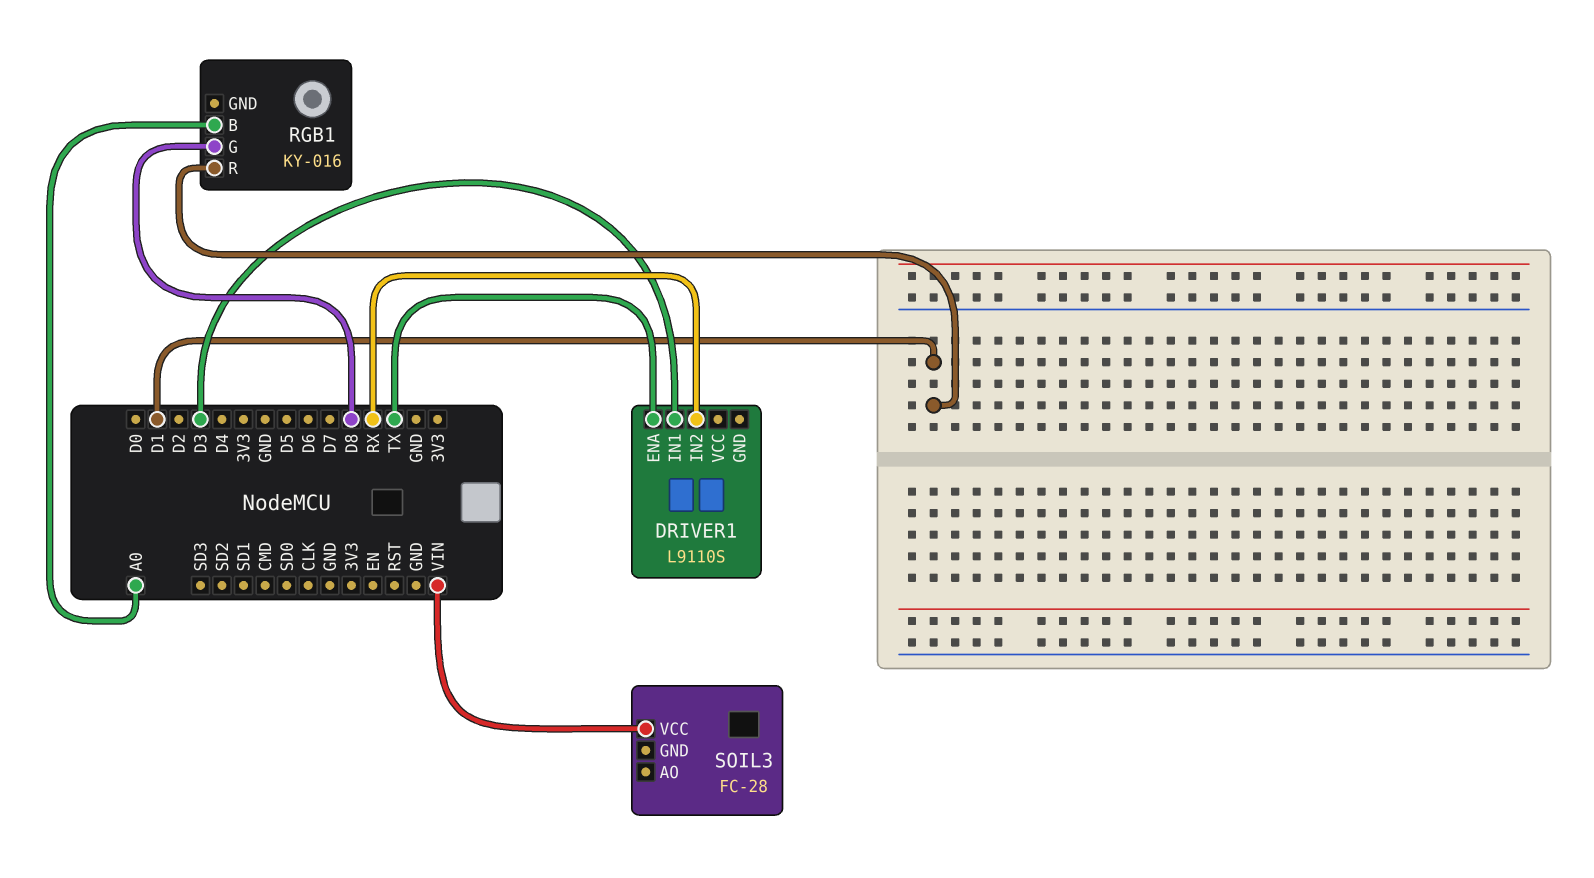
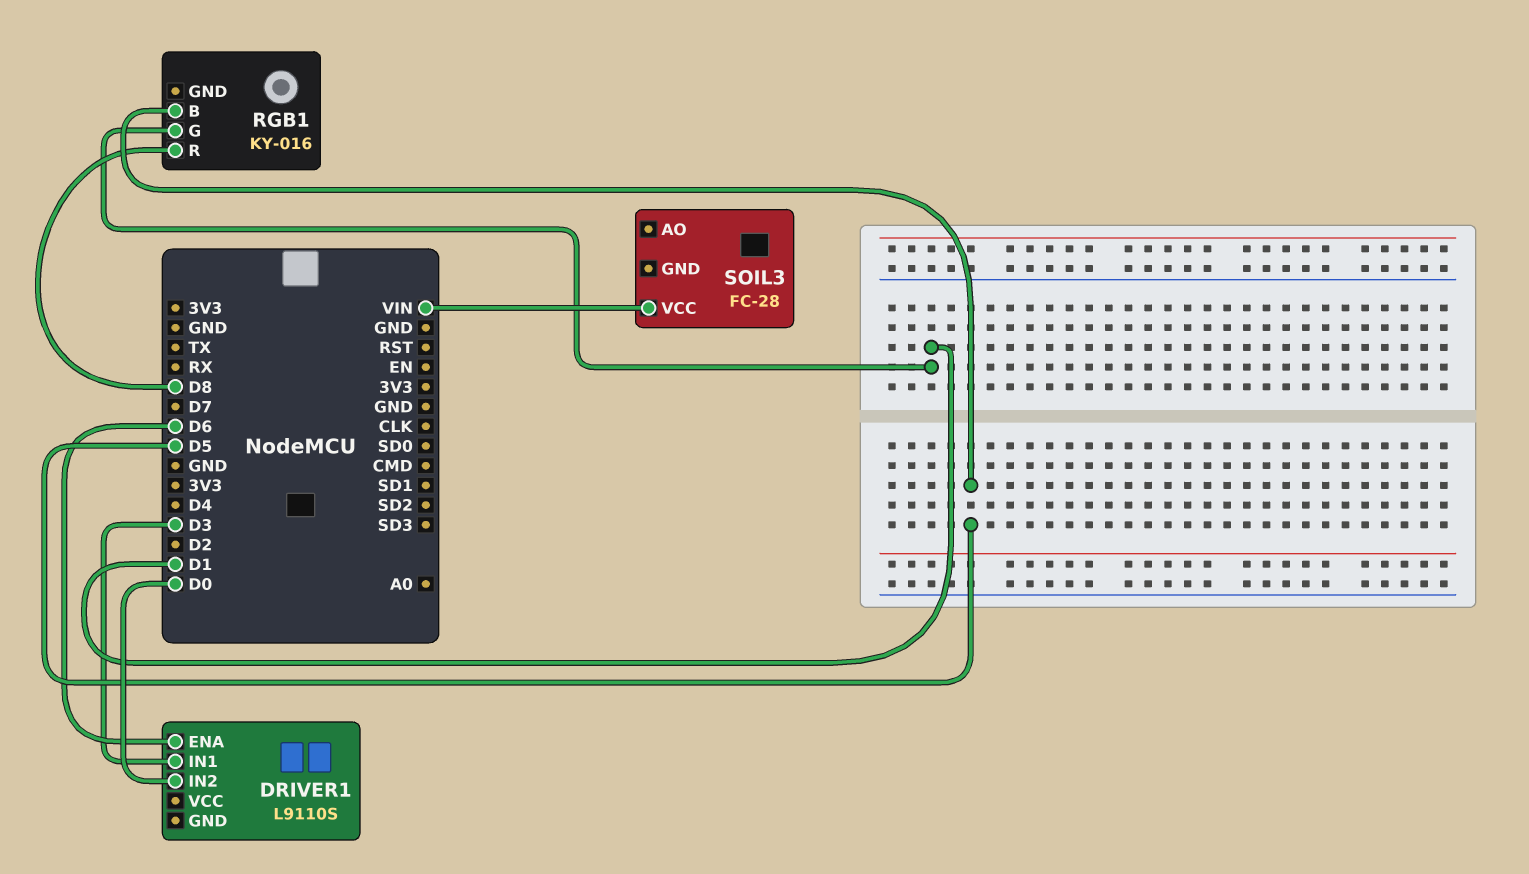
DRIVER1 pin ENA: TX -> D6
DRIVER1 pin IN2: RX -> D0
RGB1 pin B: A0 -> D5
RGB1 pin G: D8 -> D1
RGB1 pin R: D1 -> D8

